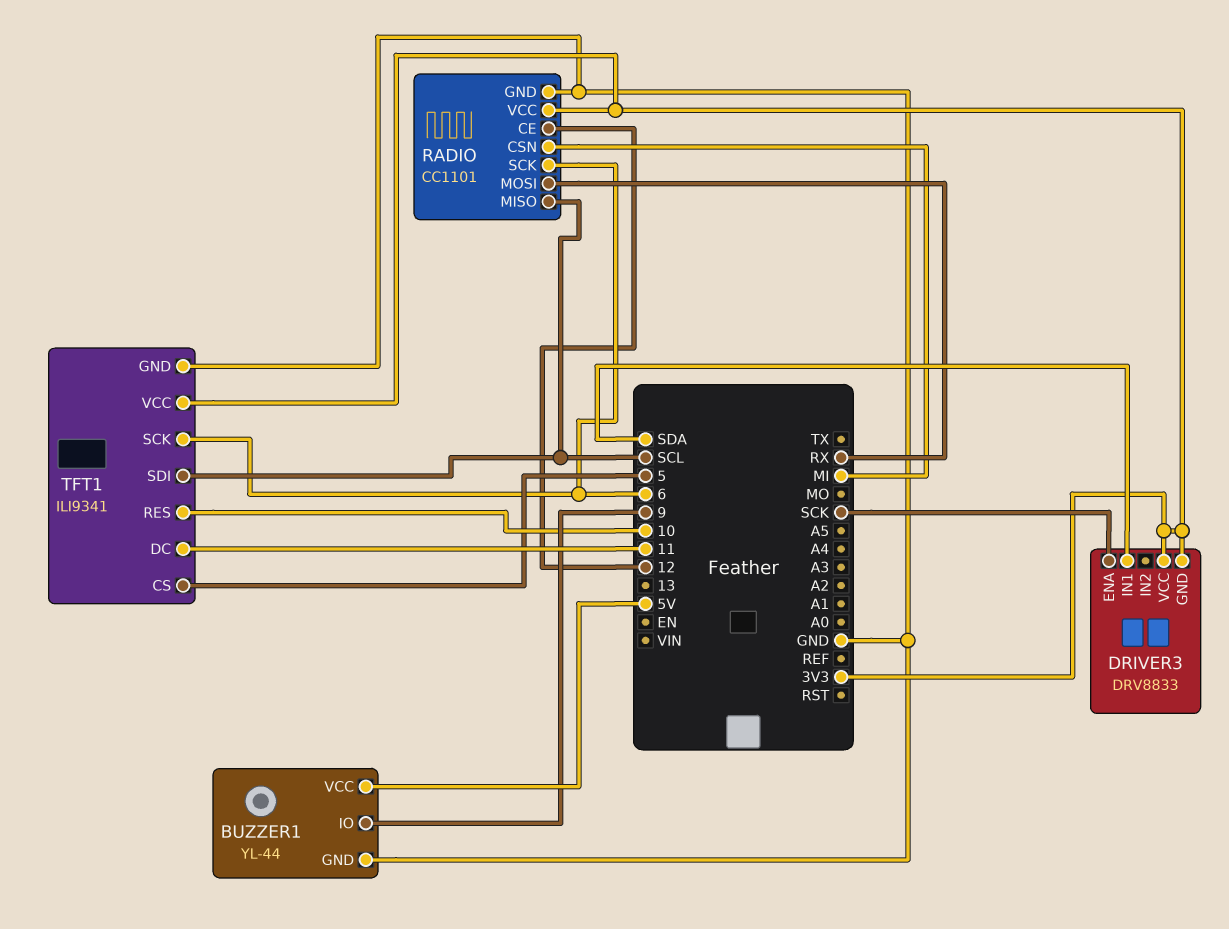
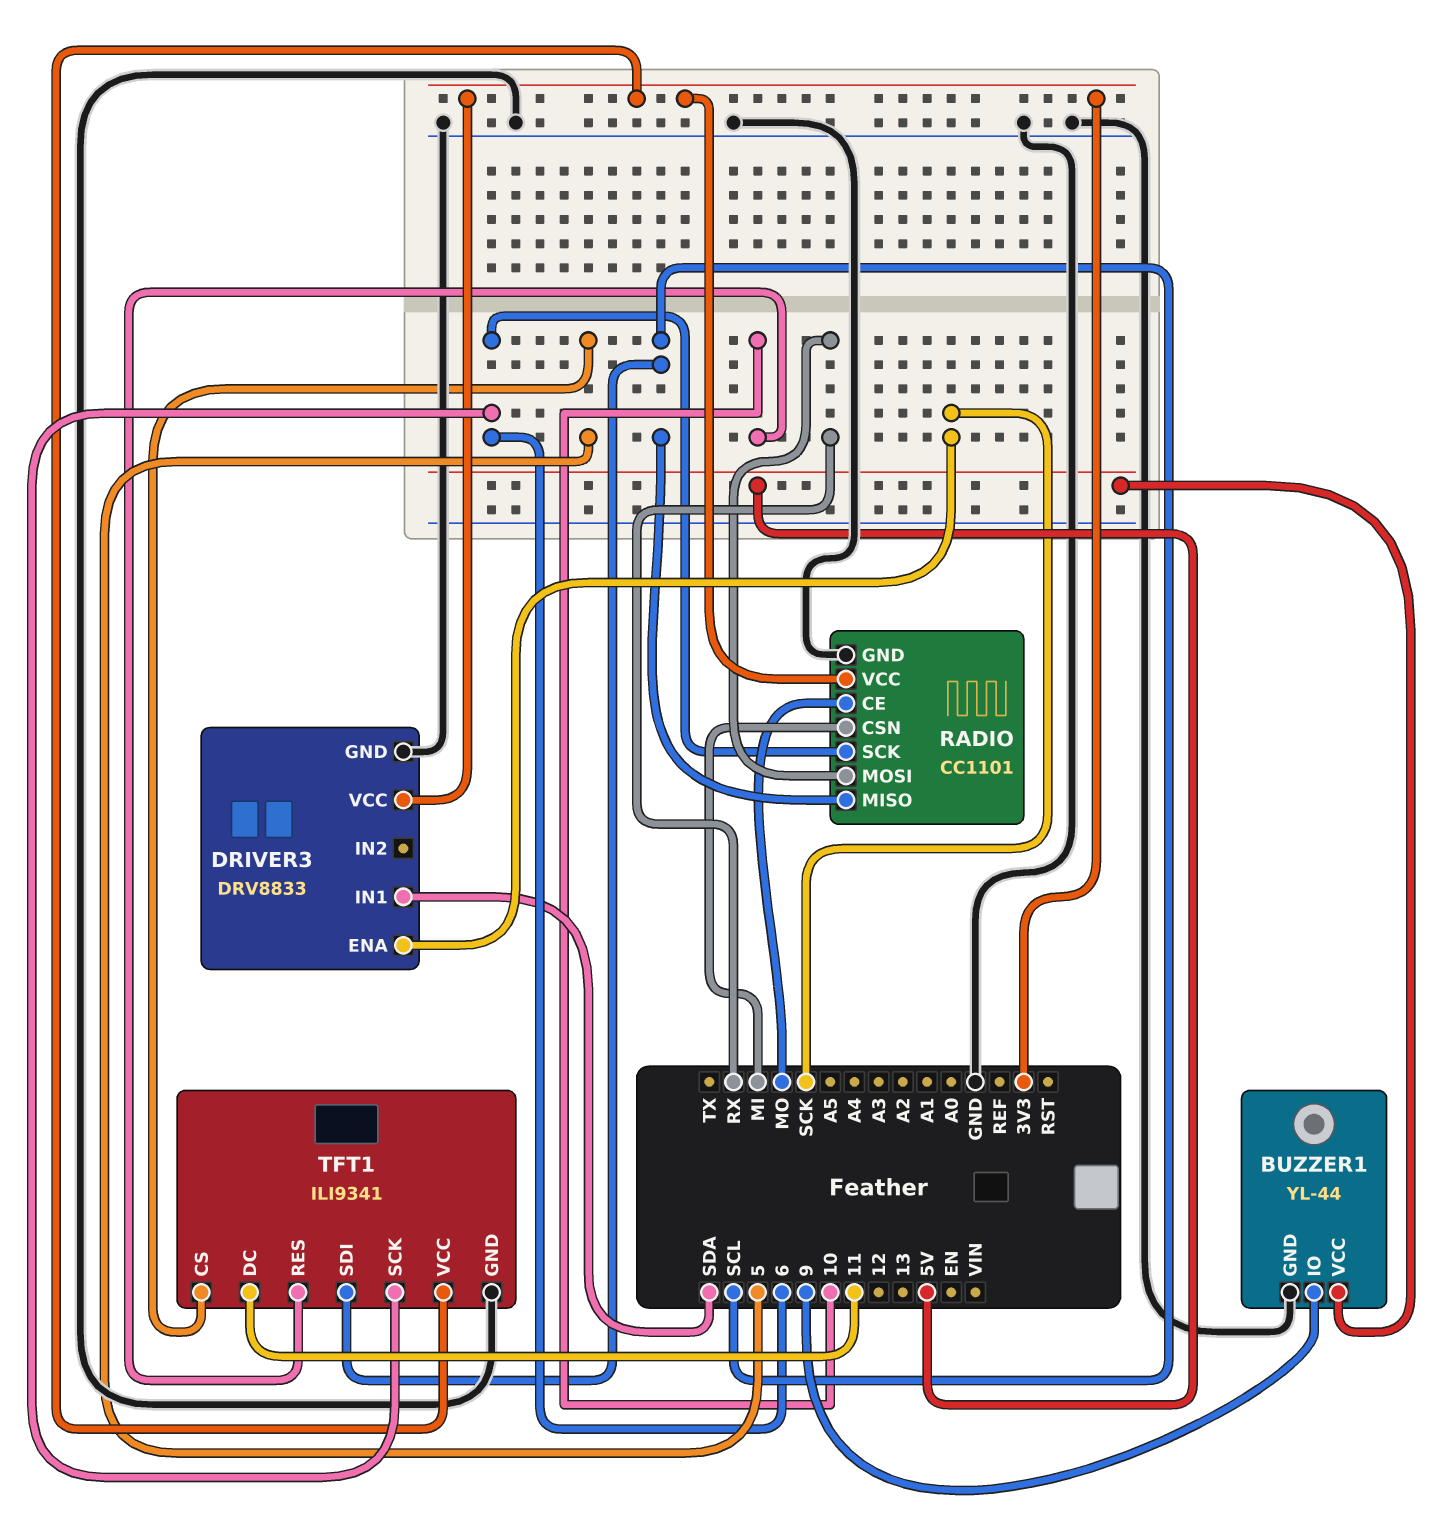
DRIVER3 pin GND: 3V3 -> GND
RADIO pin CE: 12 -> MO

